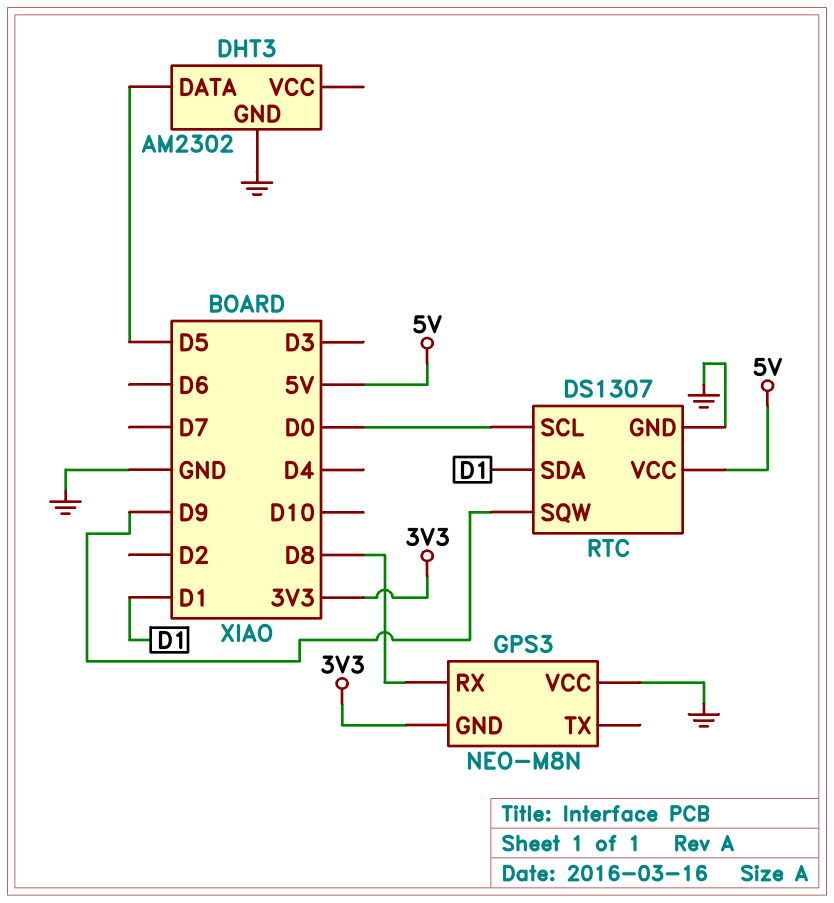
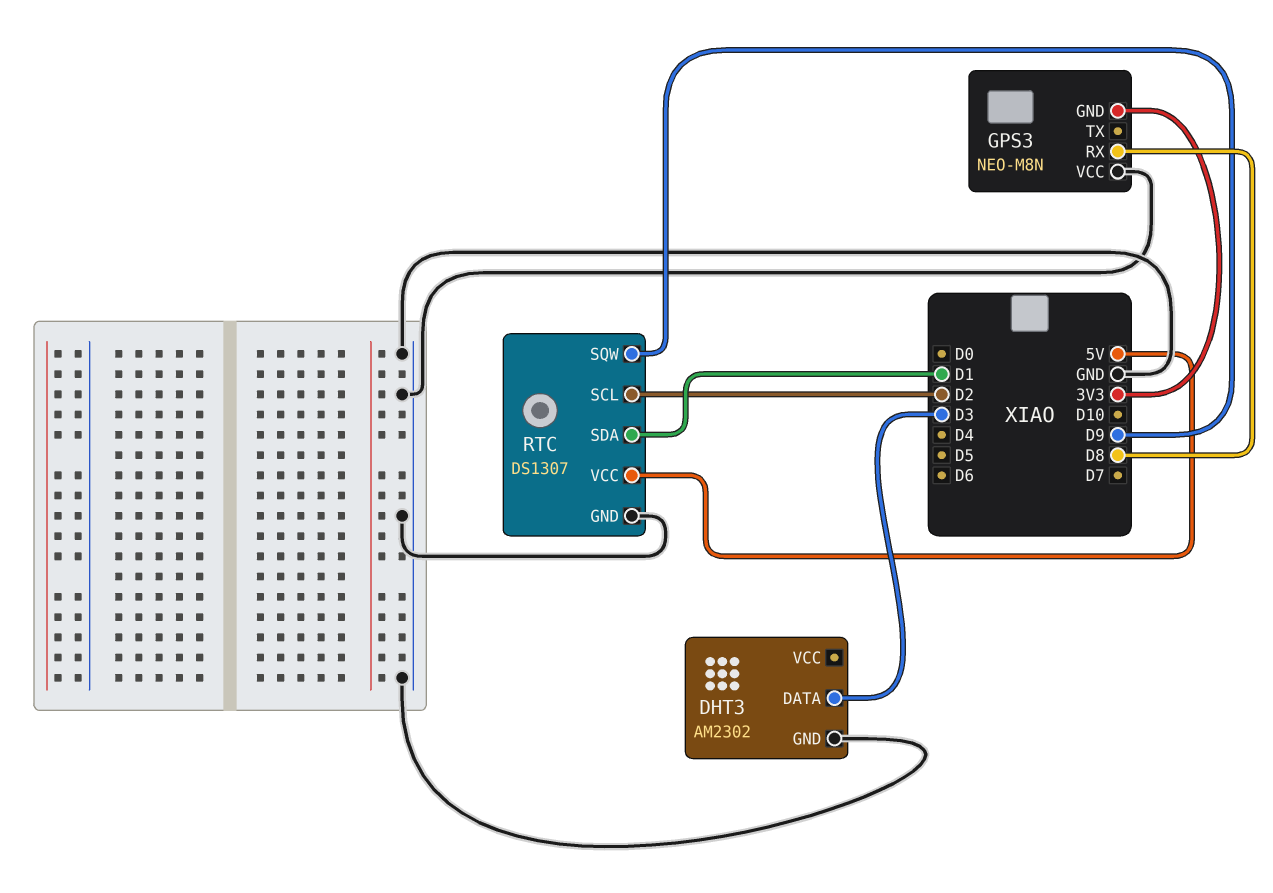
DHT3 pin DATA: D5 -> D3
RTC pin SCL: D0 -> D2

